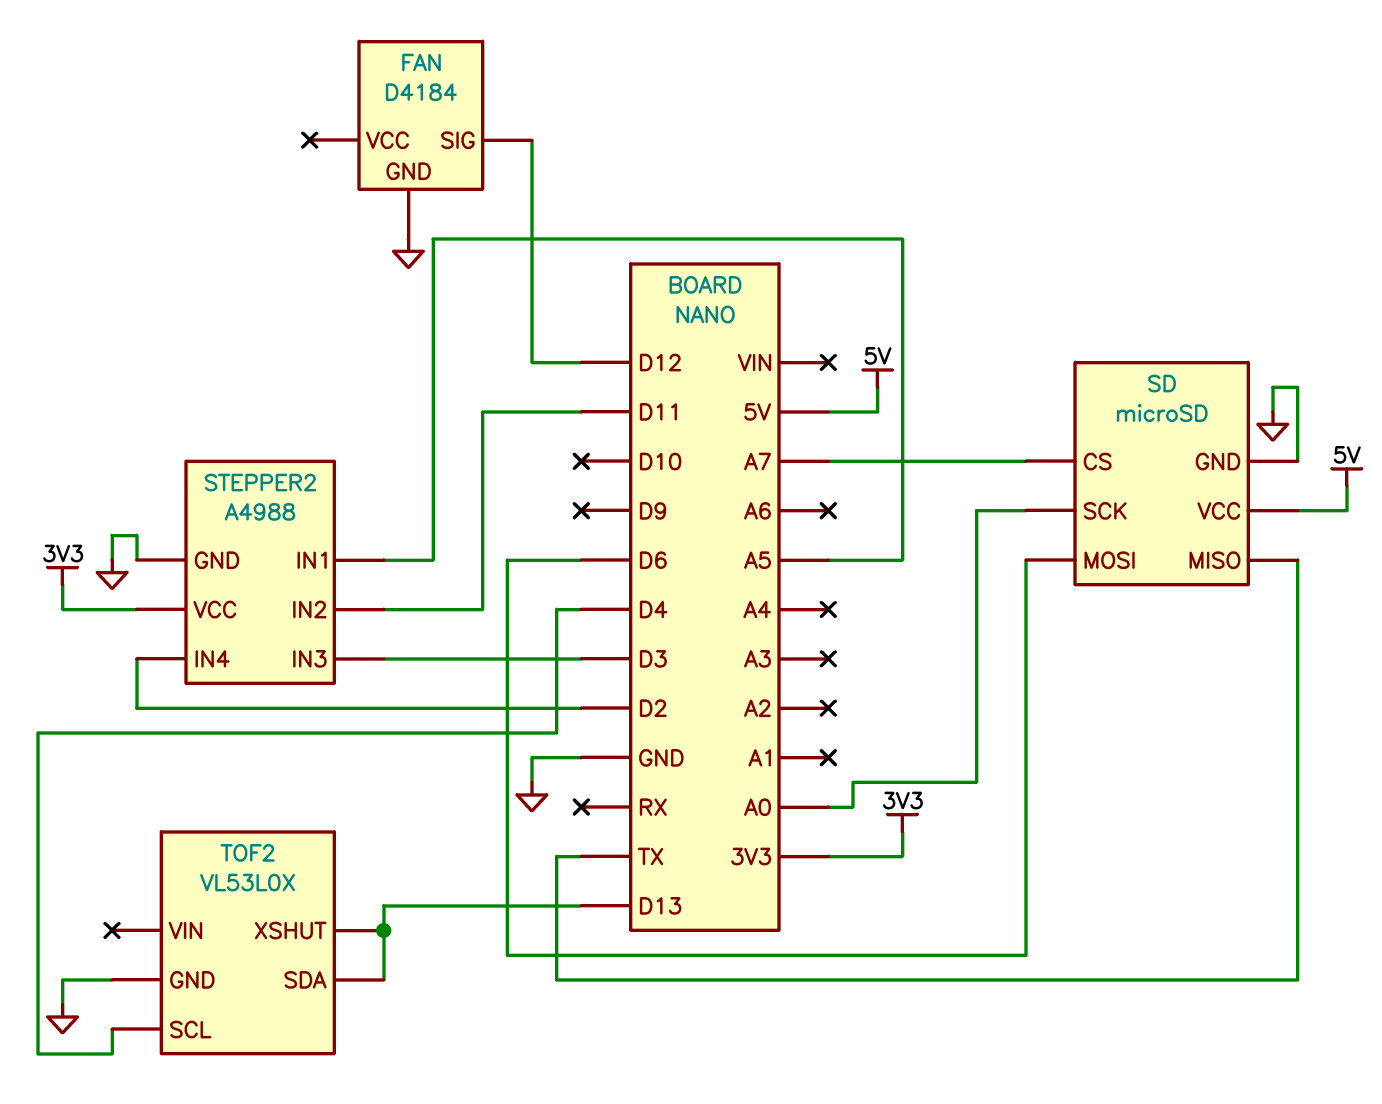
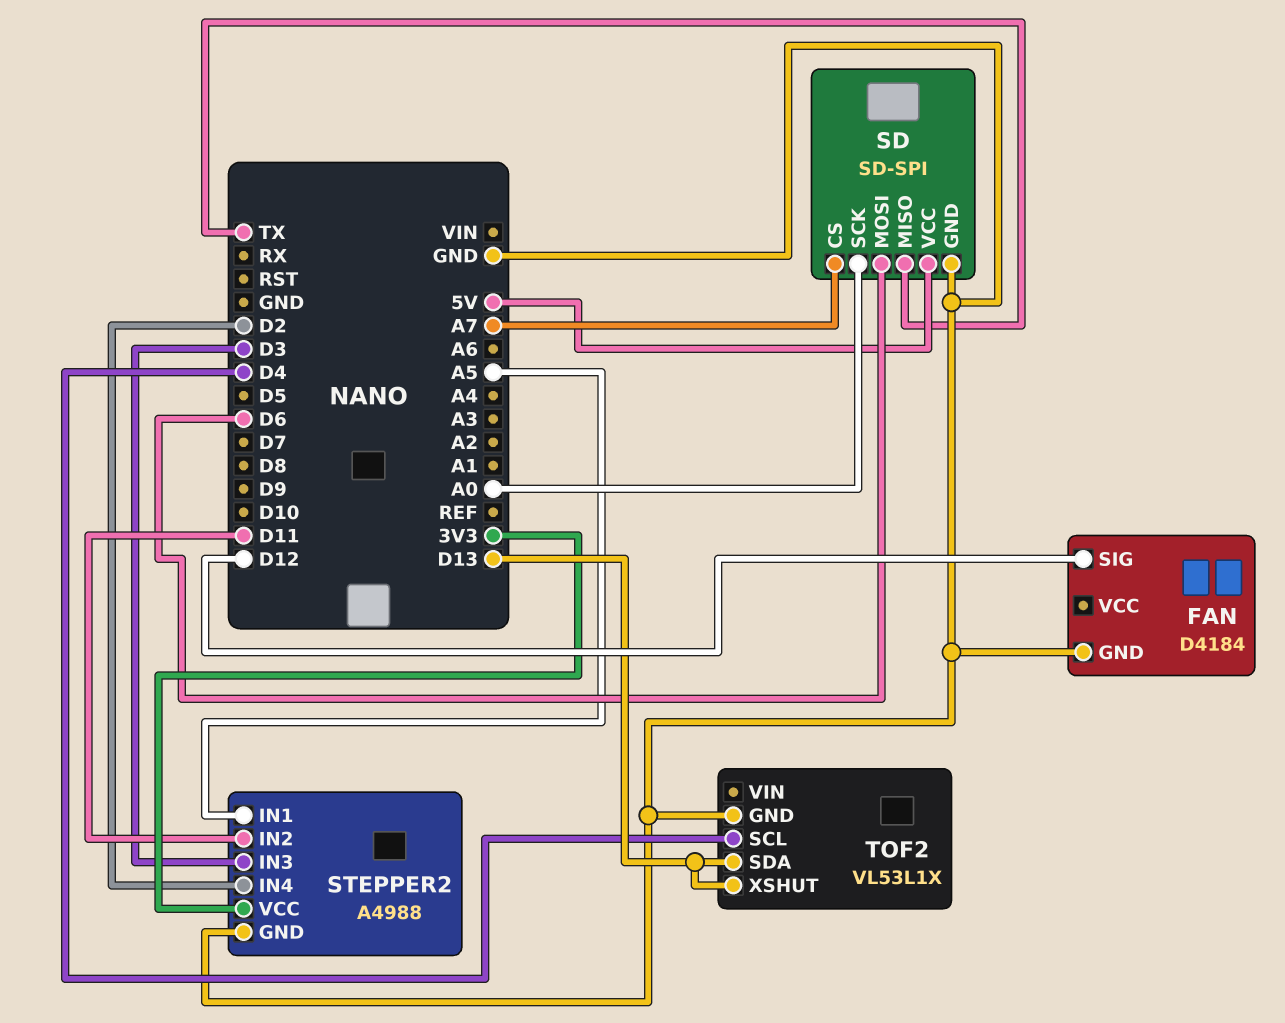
SD: microSD -> SD-SPI
TOF2: VL53L0X -> VL53L1X

